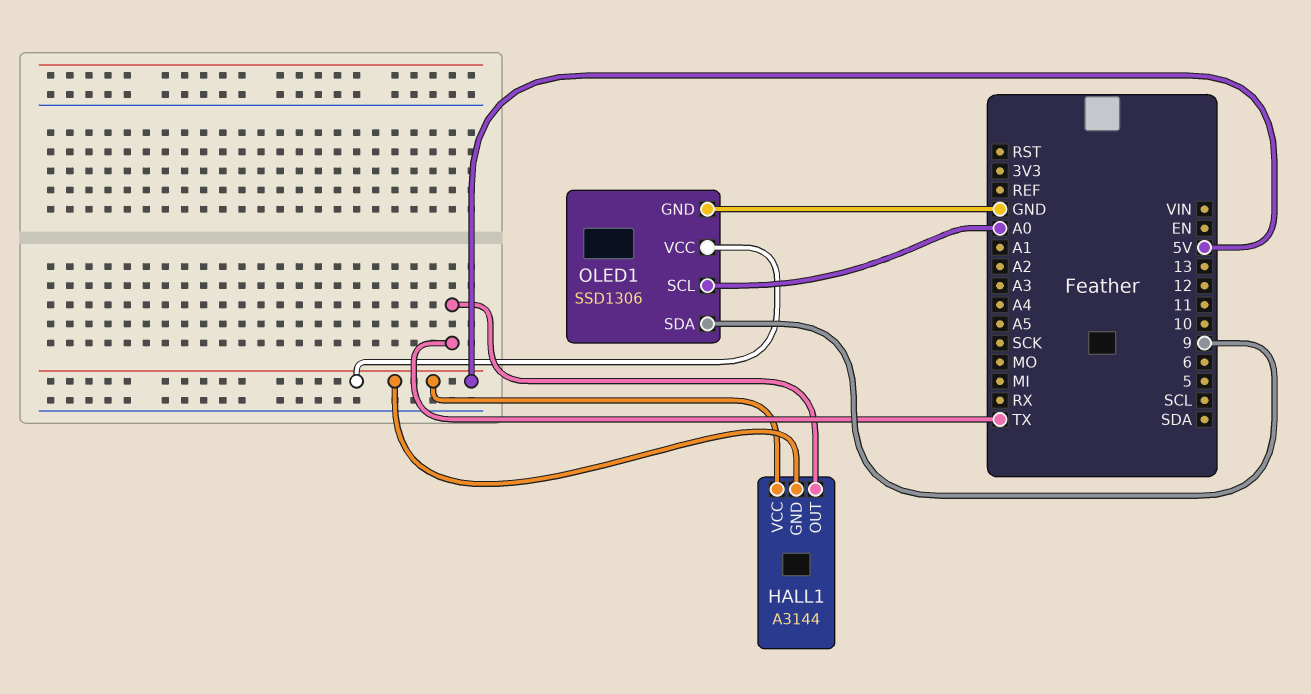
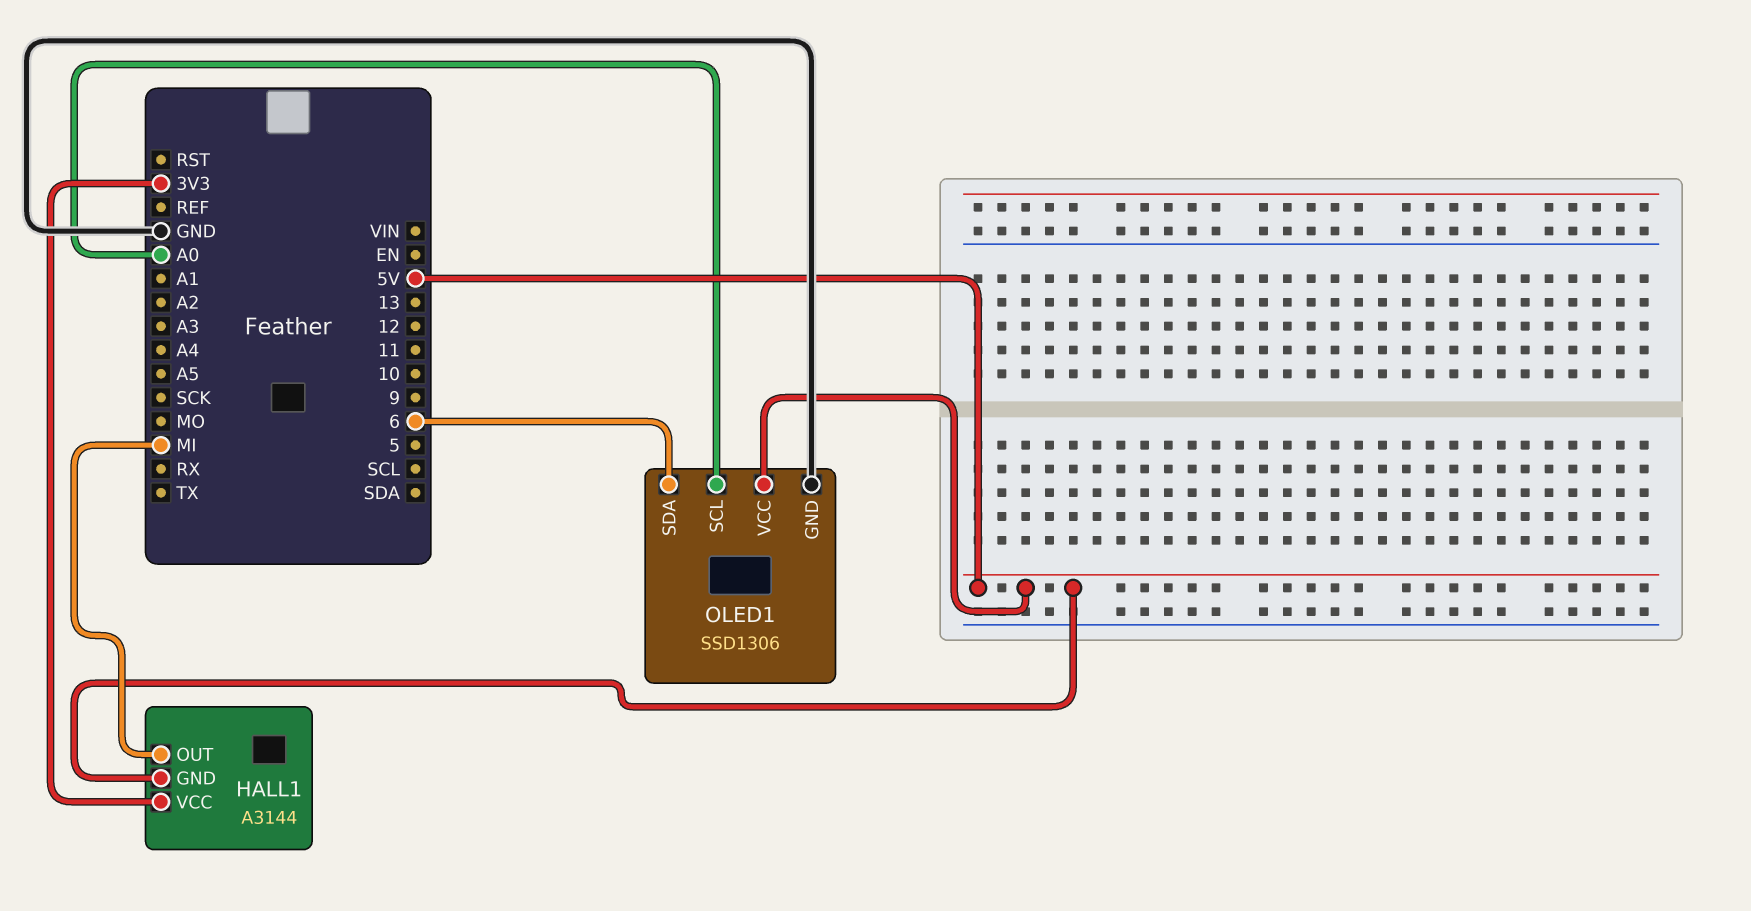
HALL1 pin OUT: TX -> MI
HALL1 pin VCC: 5V -> 3V3
OLED1 pin SDA: 9 -> 6

